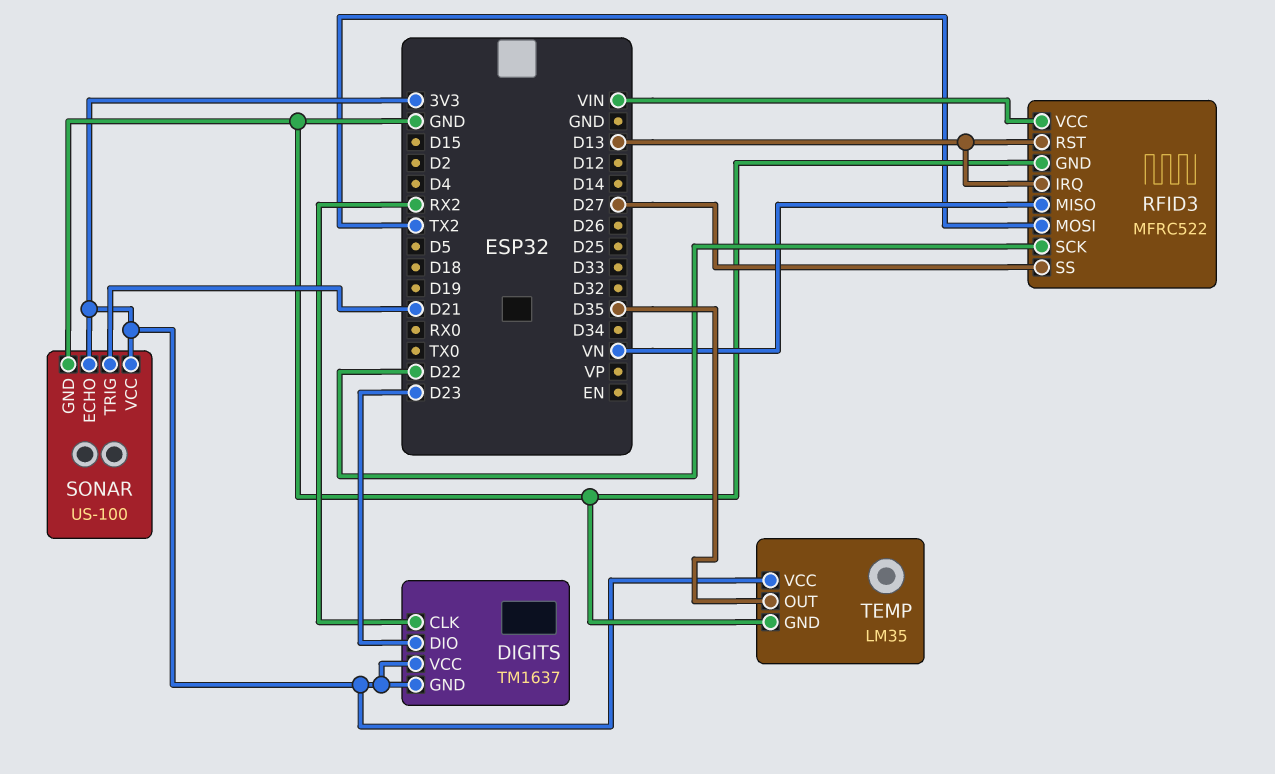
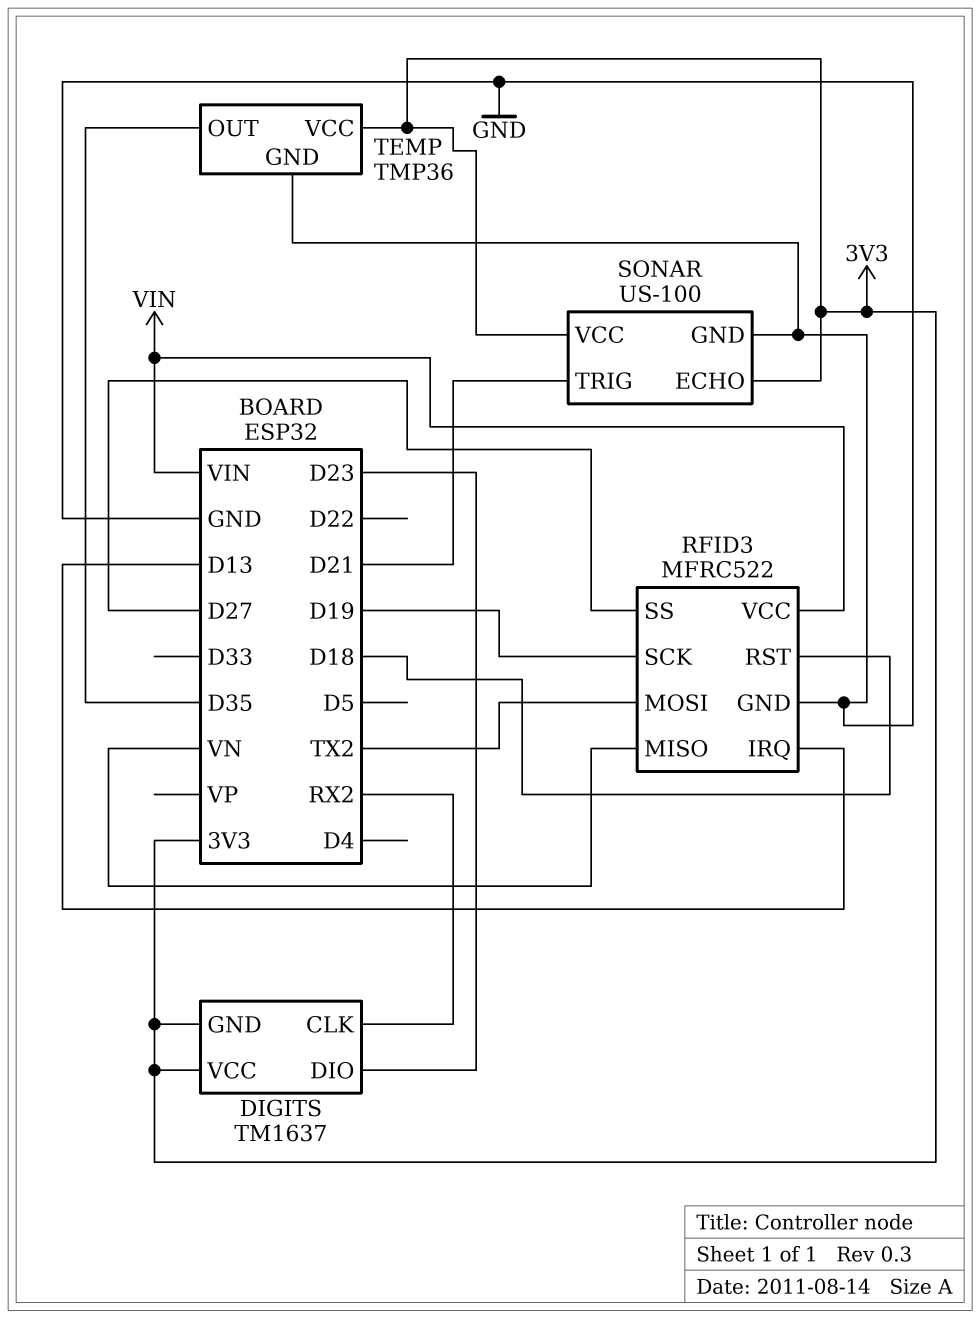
RFID3 pin RST: D13 -> D18
RFID3 pin SCK: D22 -> D19
TEMP: LM35 -> TMP36

